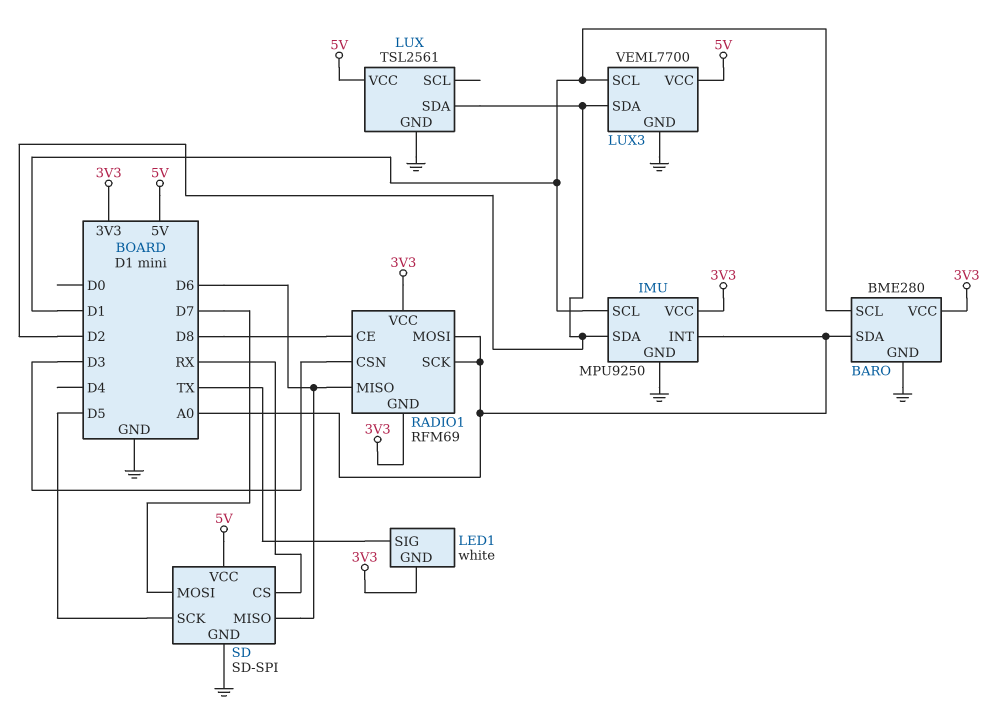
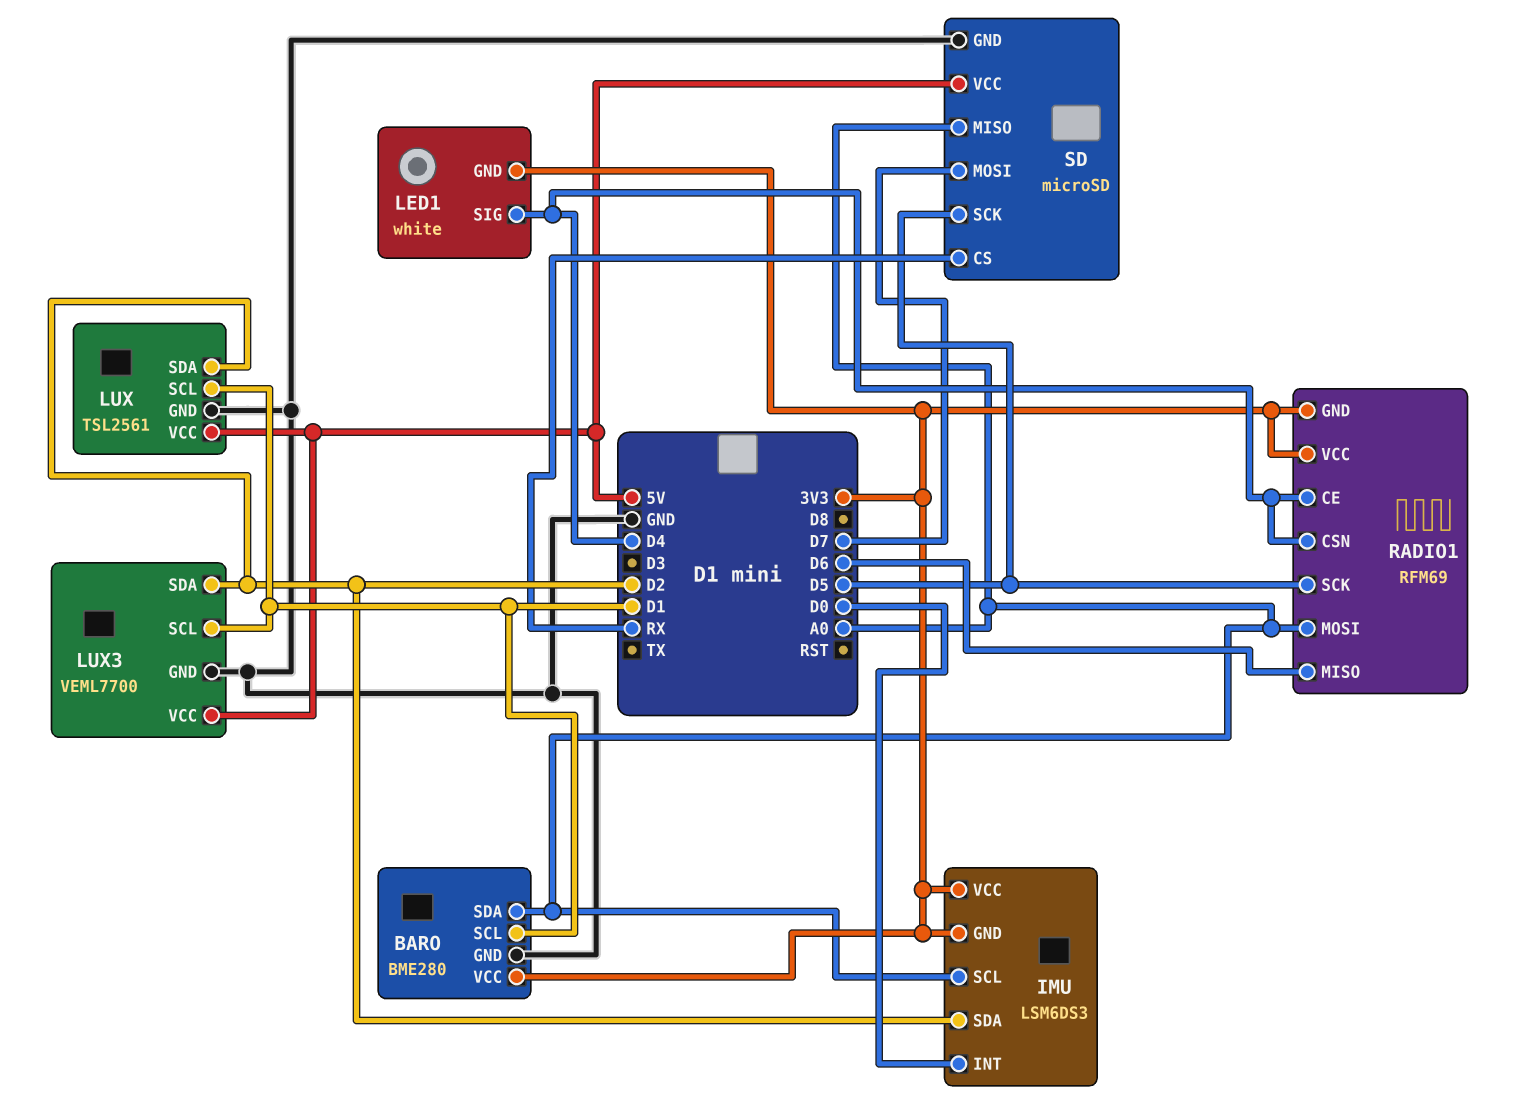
IMU: MPU9250 -> LSM6DS3
IMU pin GND: GND -> 3V3
IMU pin INT: A0 -> D0
IMU pin SCL: D1 -> A0
LED1 pin SIG: TX -> D4
LUX pin SCL: none -> D1
RADIO1 pin CE: D8 -> D4
RADIO1 pin CSN: D3 -> D4
RADIO1 pin SCK: A0 -> D5
SD: SD-SPI -> microSD
SD pin MISO: D6 -> A0

